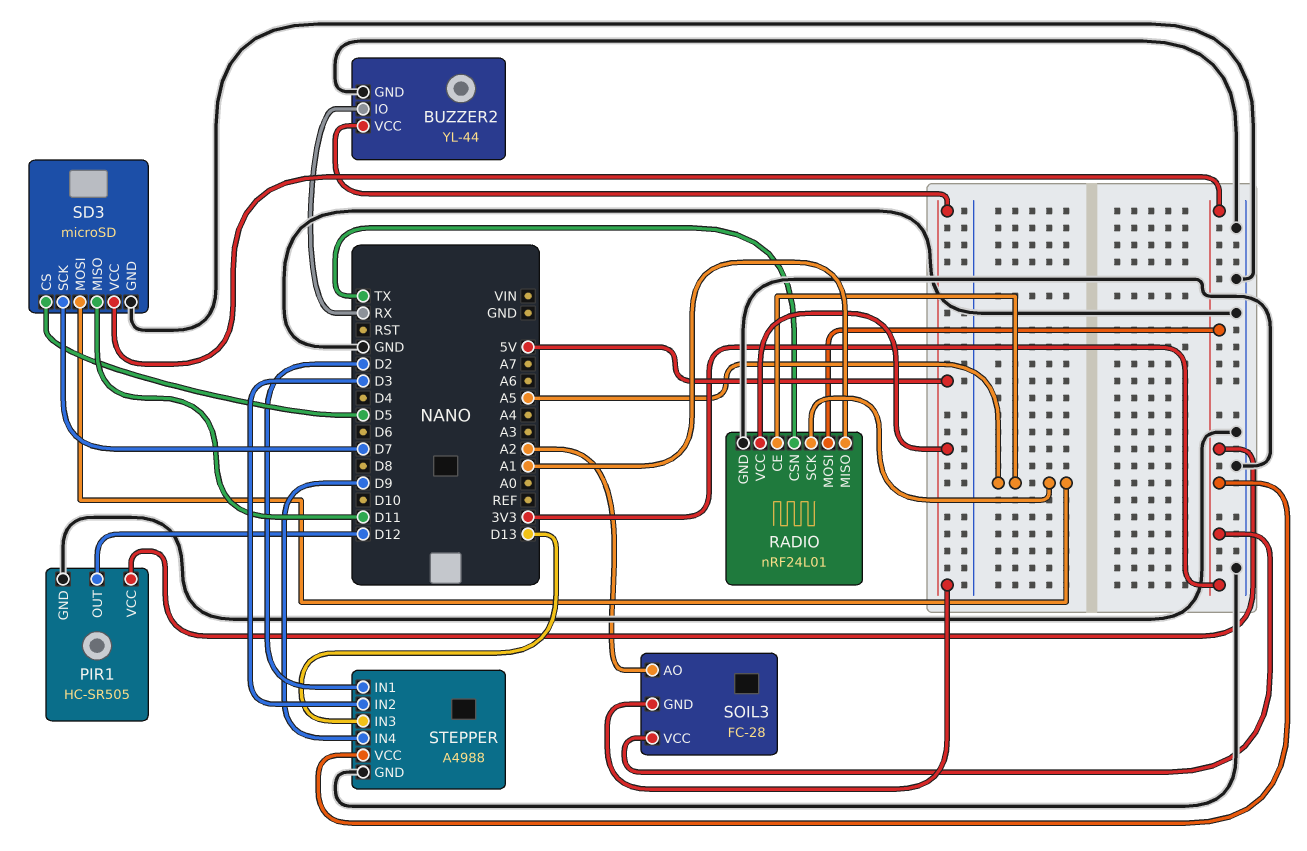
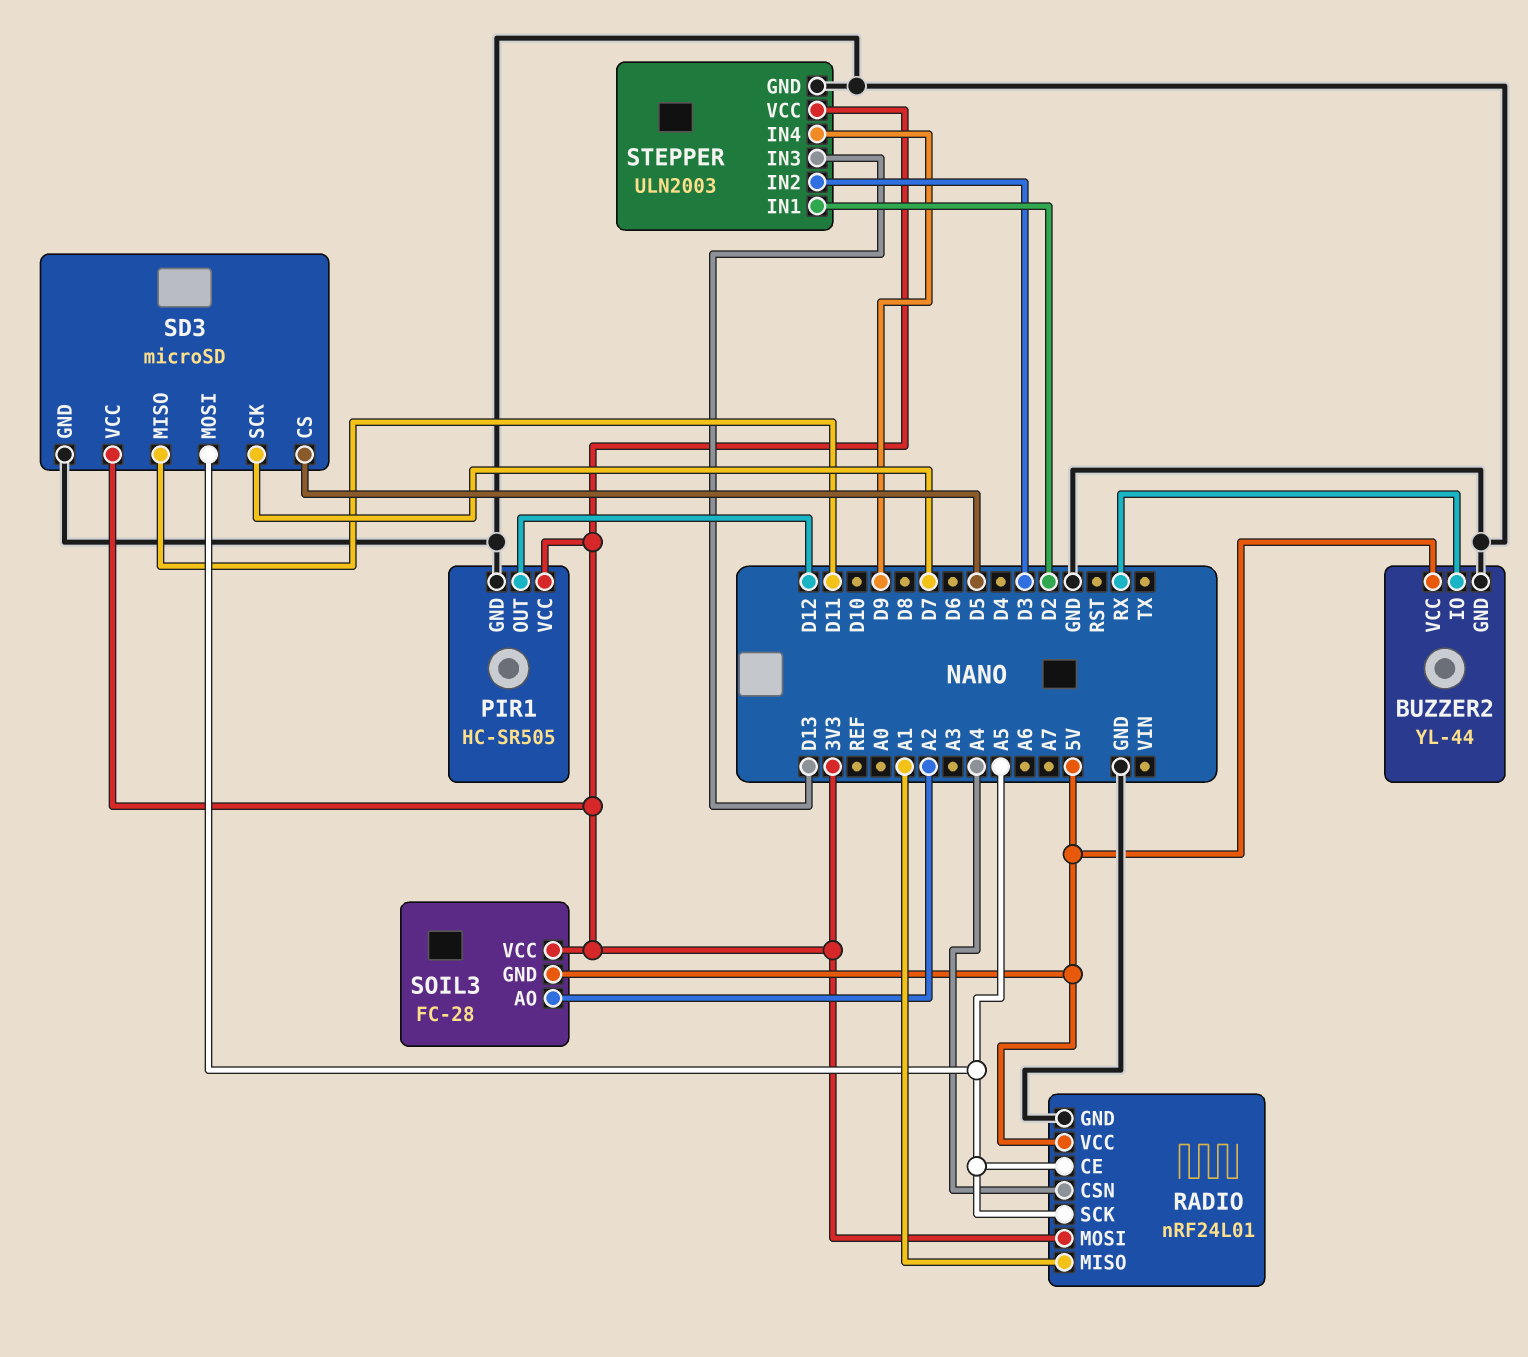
RADIO pin CSN: TX -> A4
STEPPER: A4988 -> ULN2003

